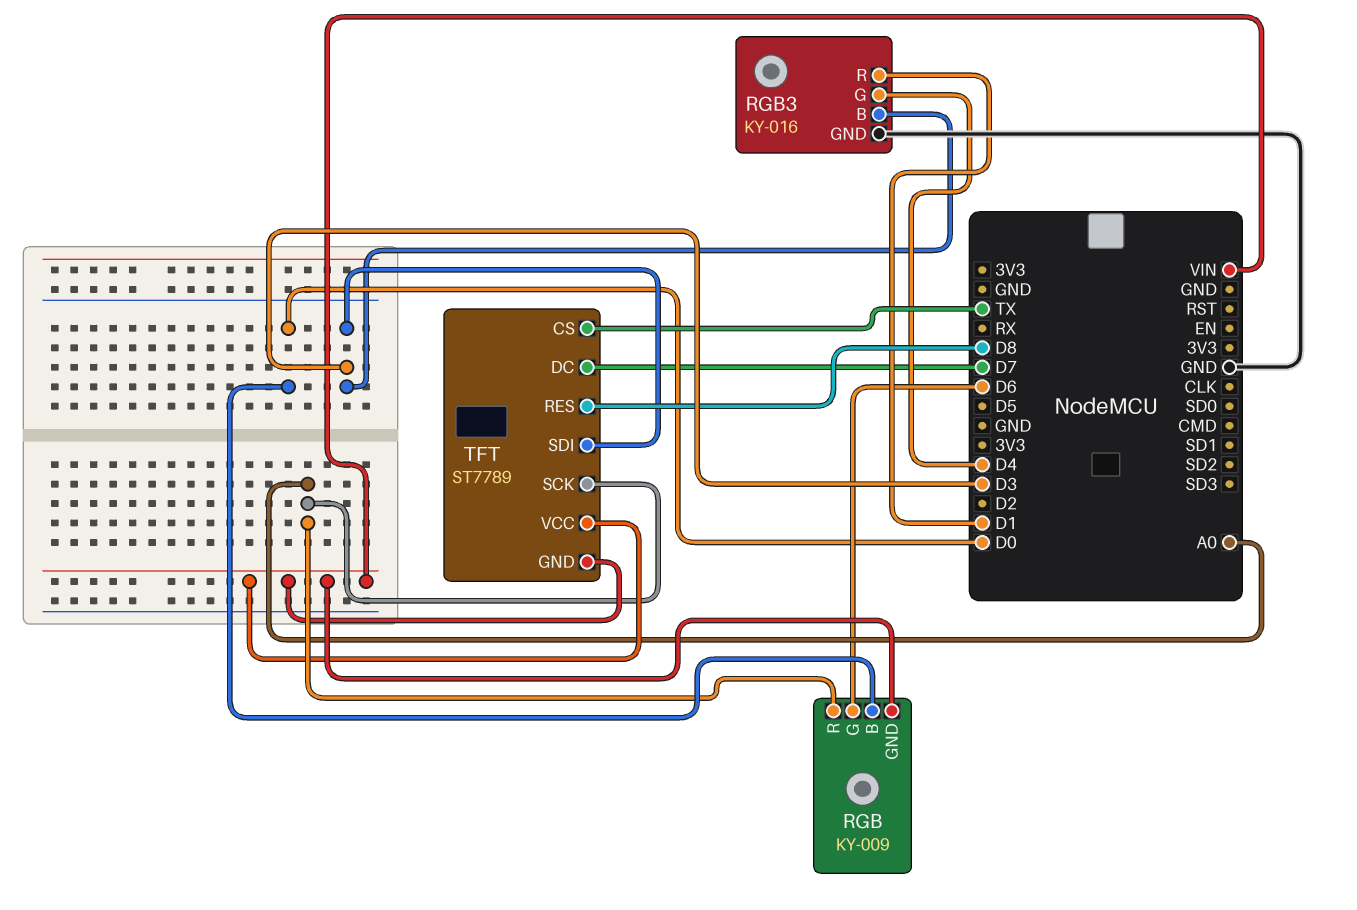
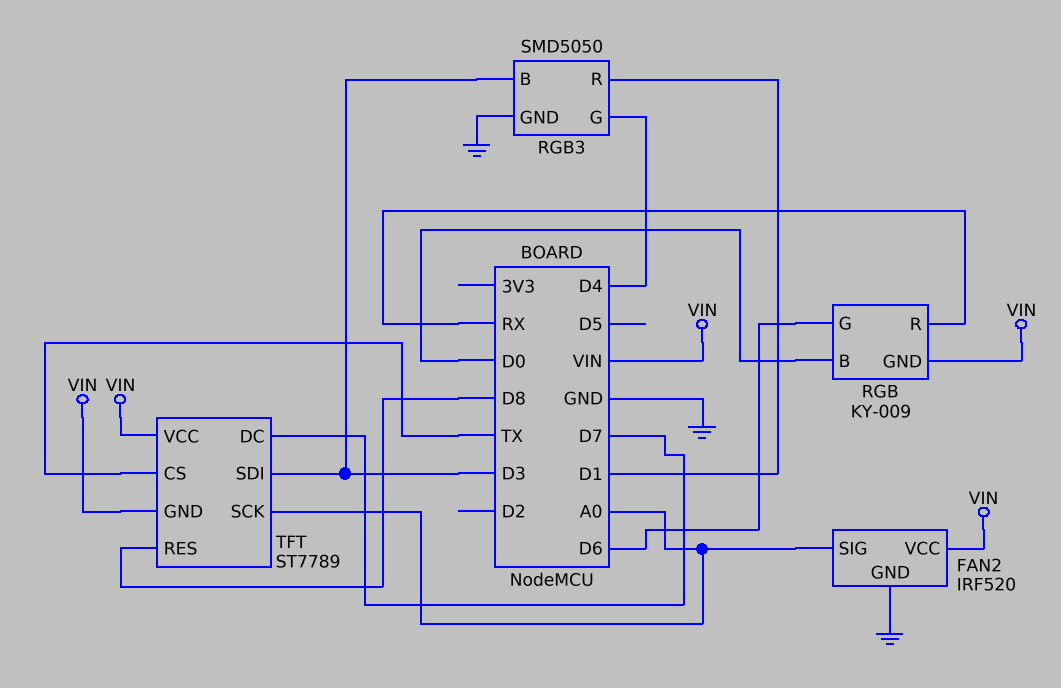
FAN2: none -> IRF520
FAN2 pin GND: none -> GND
FAN2 pin SIG: none -> A0
FAN2 pin VCC: none -> VIN
RGB pin R: A0 -> RX
RGB3: KY-016 -> SMD5050

